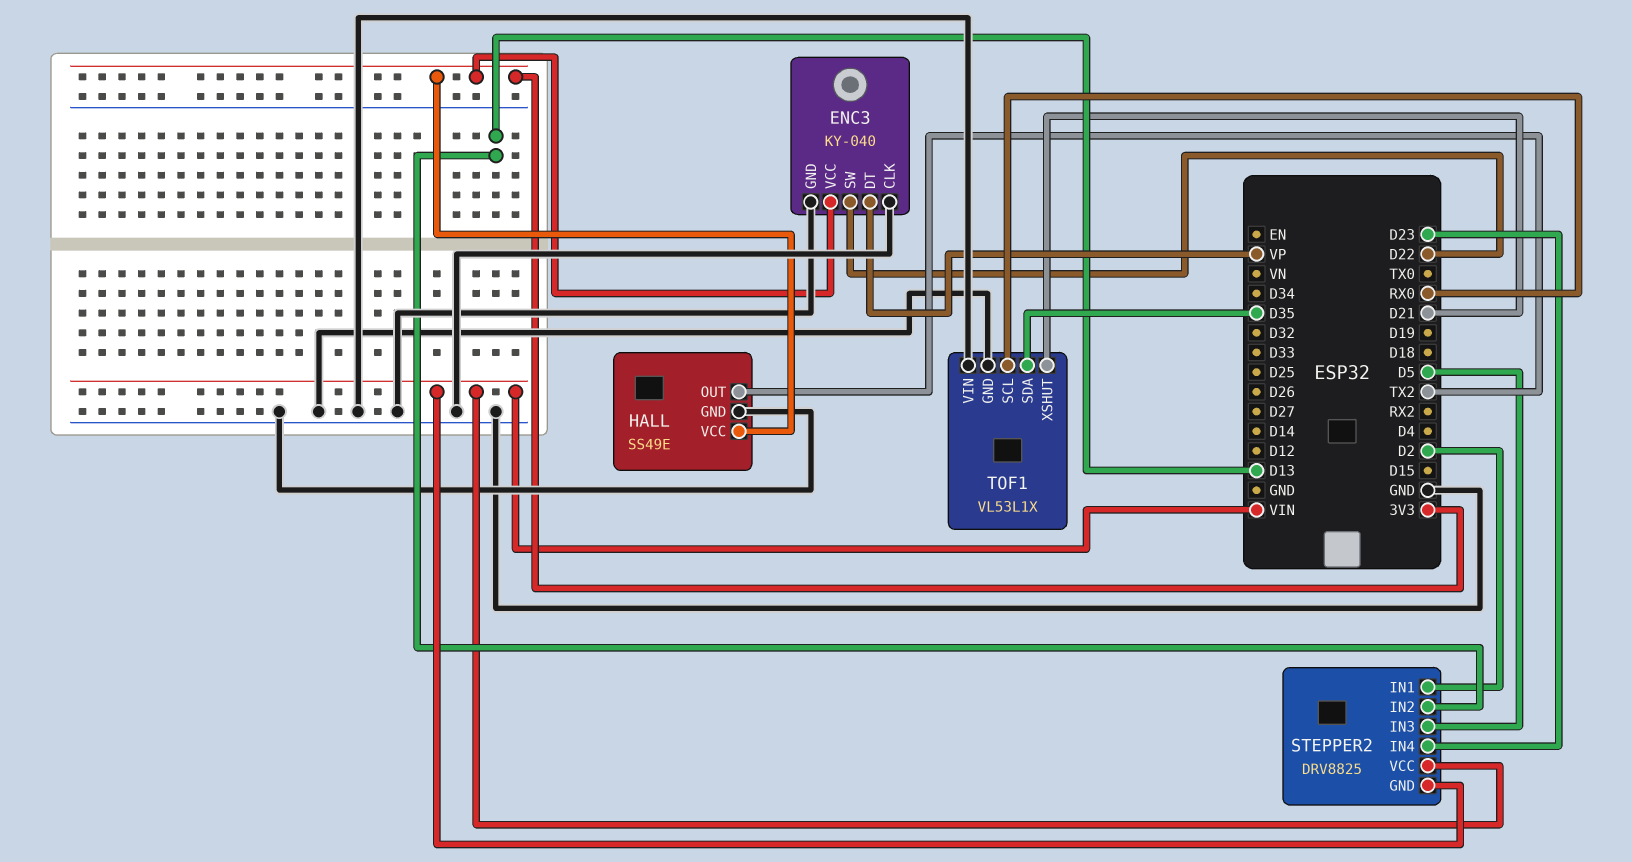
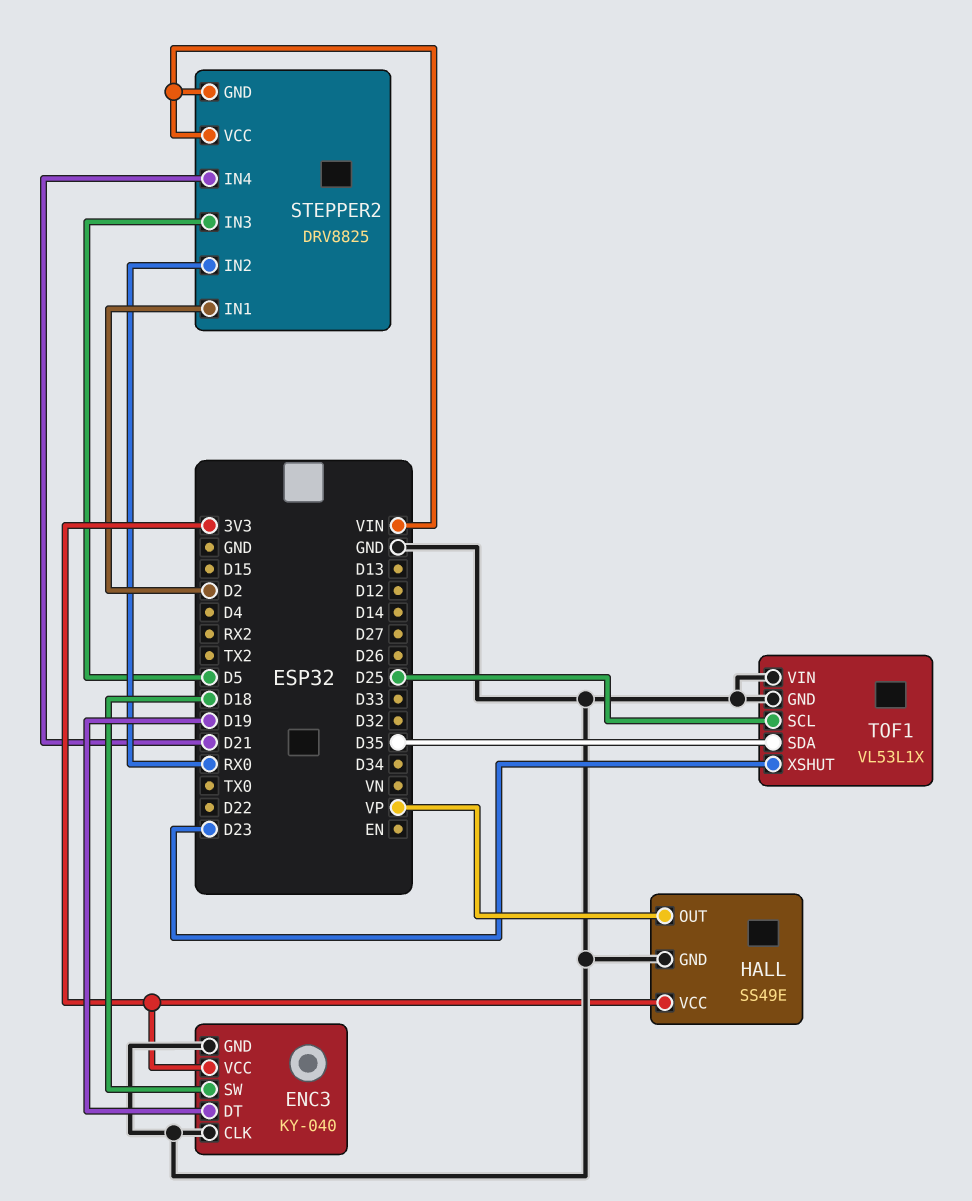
ENC3 pin DT: VP -> D19
ENC3 pin SW: D22 -> D18
HALL pin OUT: TX2 -> VP
STEPPER2 pin IN2: D13 -> RX0
STEPPER2 pin IN4: D23 -> D21
TOF1 pin SCL: RX0 -> D25
TOF1 pin XSHUT: D21 -> D23

